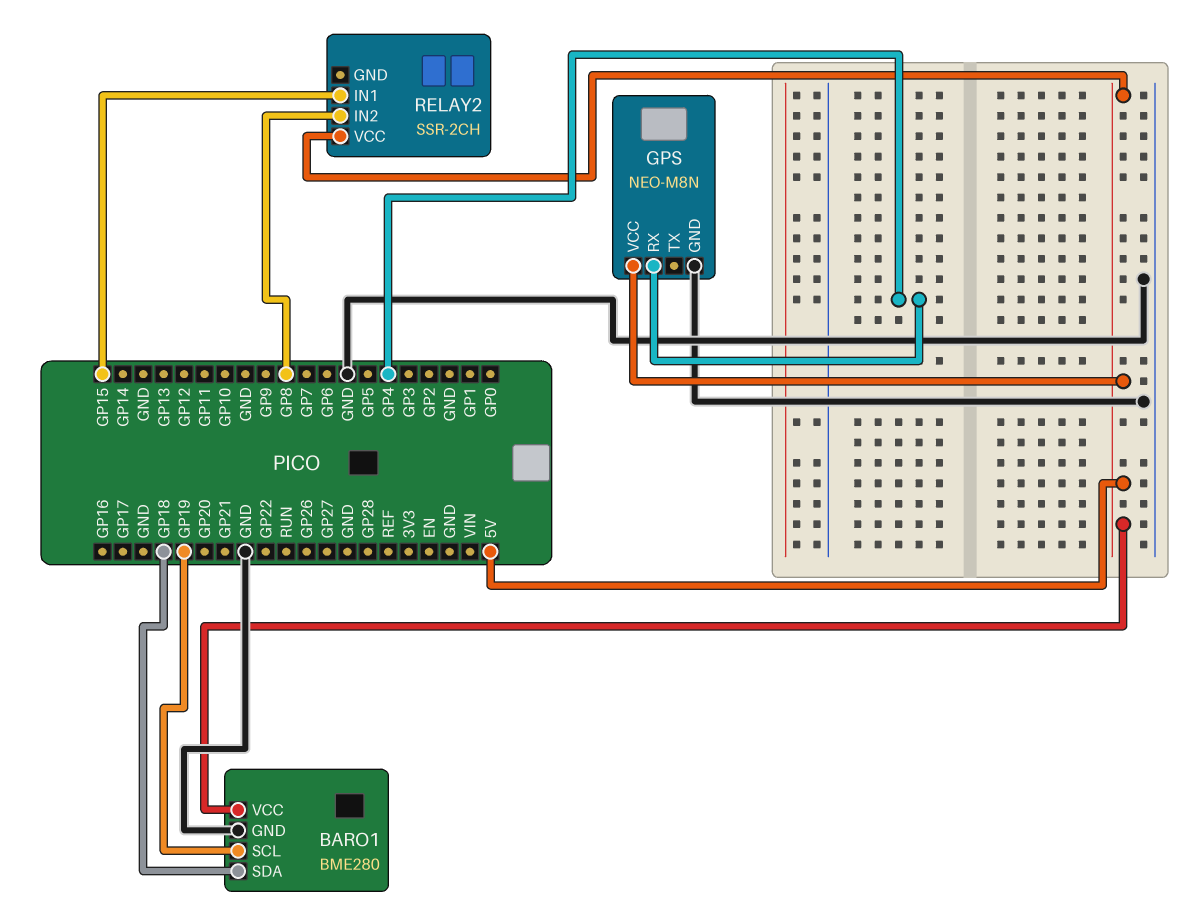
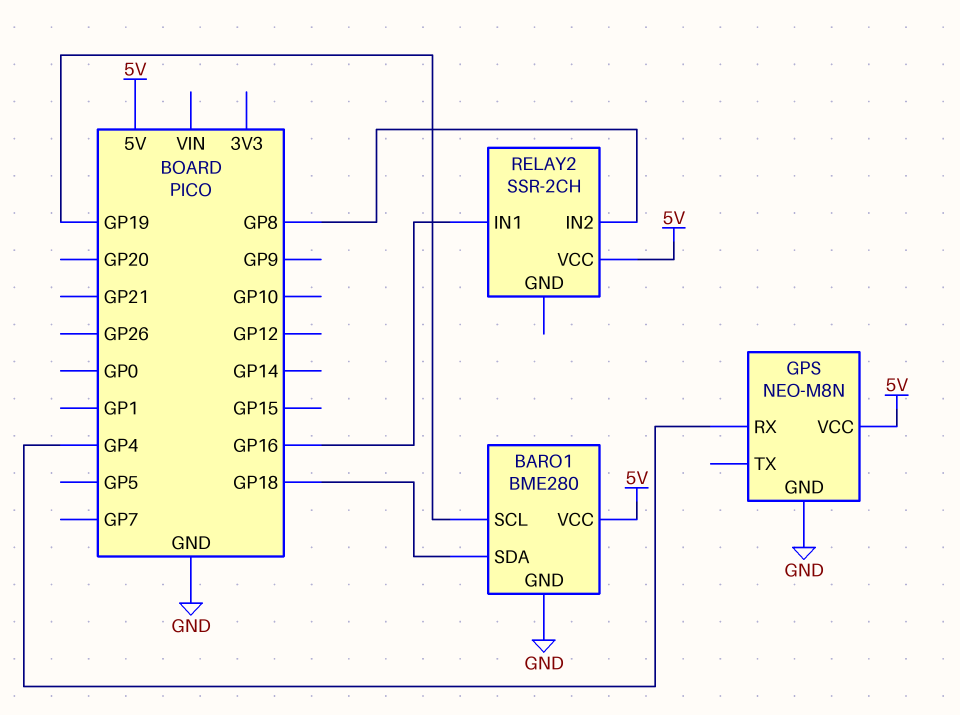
RELAY2 pin IN1: GP15 -> GP16

